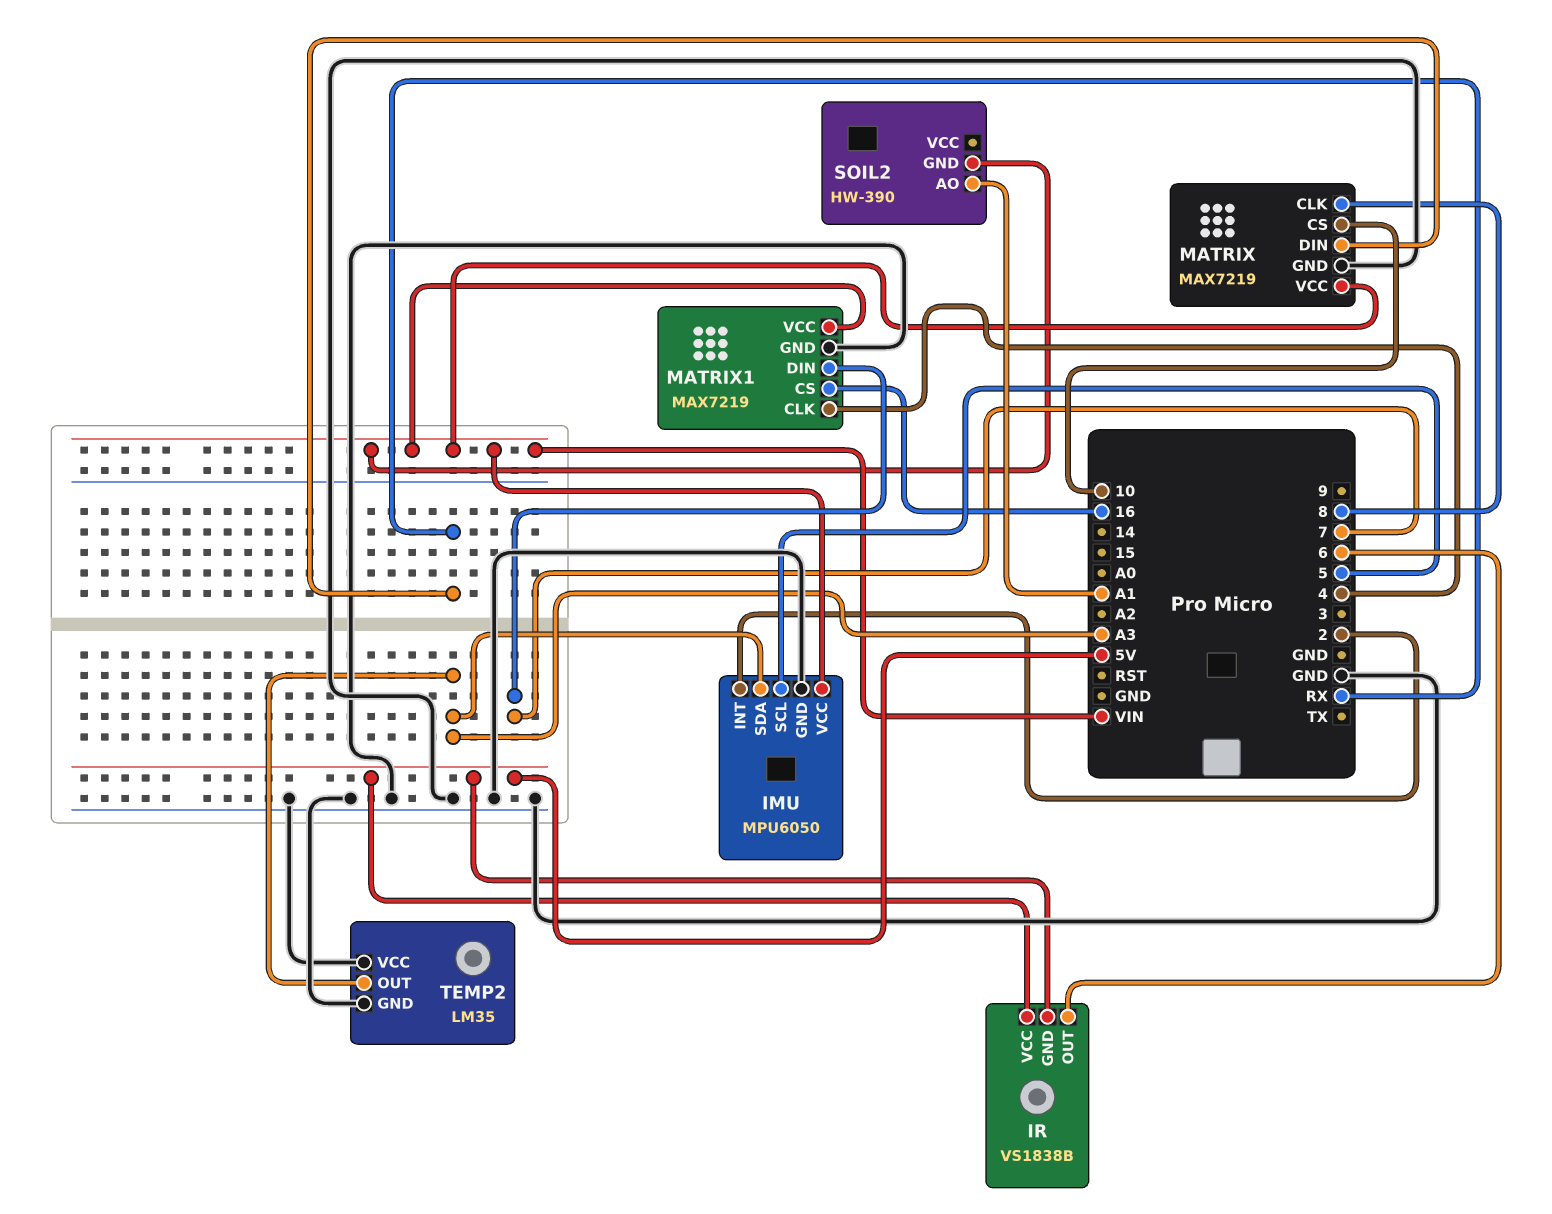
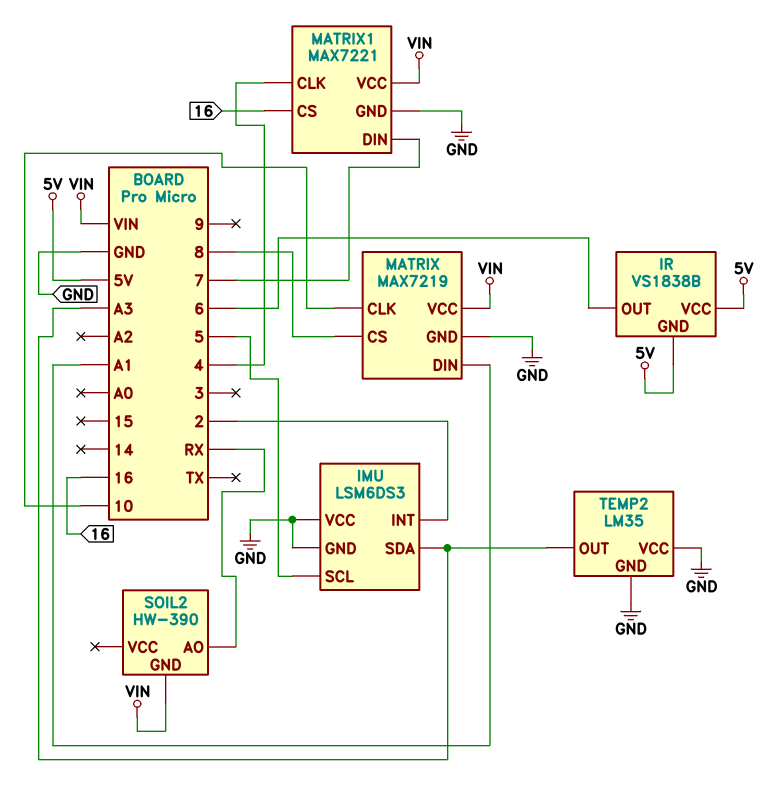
IMU: MPU6050 -> LSM6DS3
IMU pin VCC: VIN -> GND
MATRIX pin CLK: 8 -> 10
MATRIX pin CS: 10 -> 8
MATRIX pin DIN: RX -> A1
MATRIX1: MAX7219 -> MAX7221
SOIL2 pin AO: A1 -> RX

